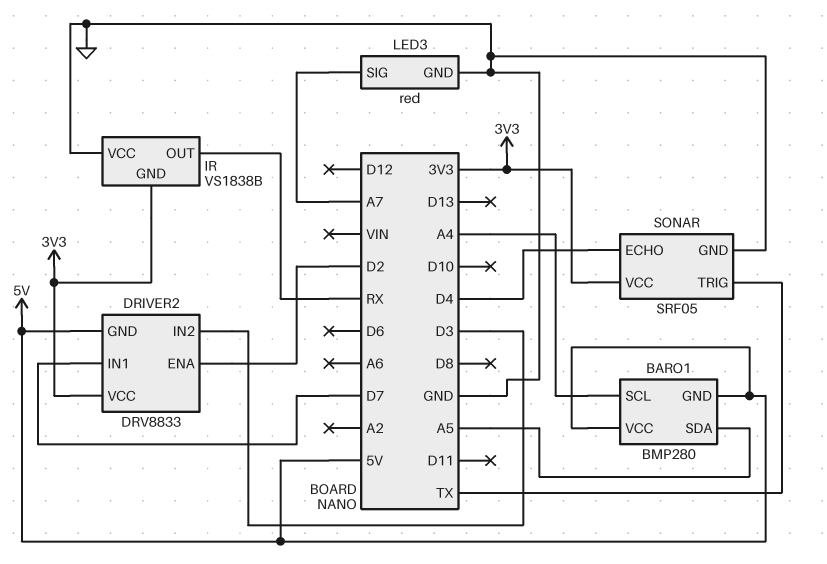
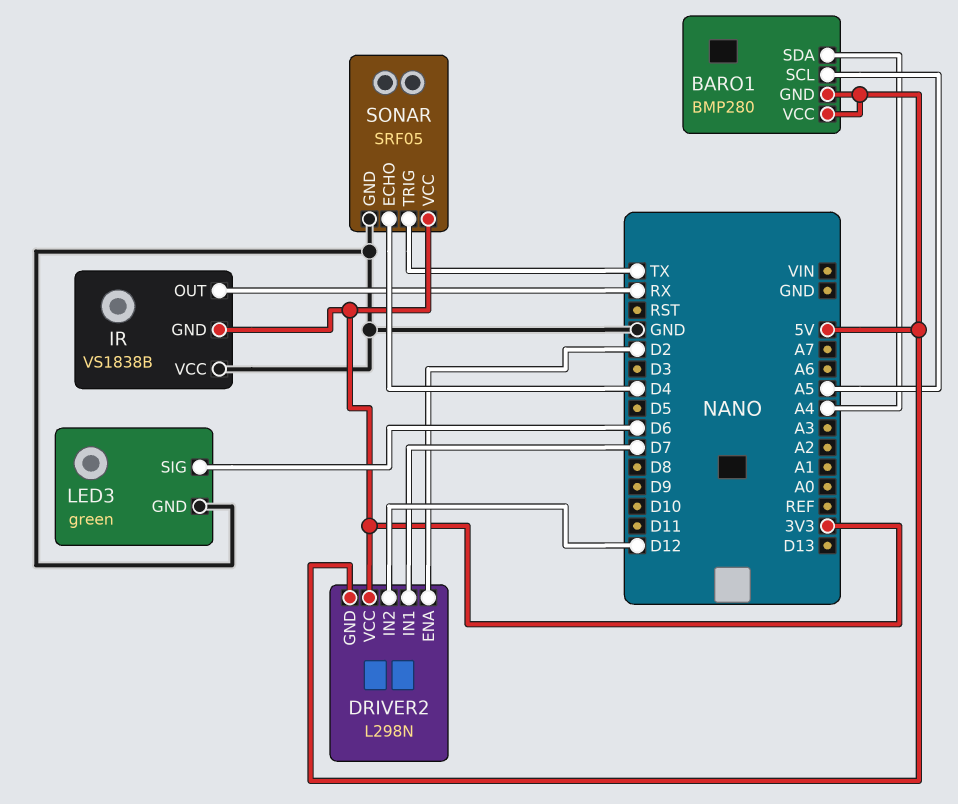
BARO1 pin SCL: A4 -> A5
BARO1 pin SDA: A5 -> A4
DRIVER2: DRV8833 -> L298N
DRIVER2 pin IN2: D3 -> D12
LED3: red -> green
LED3 pin SIG: A7 -> D6

